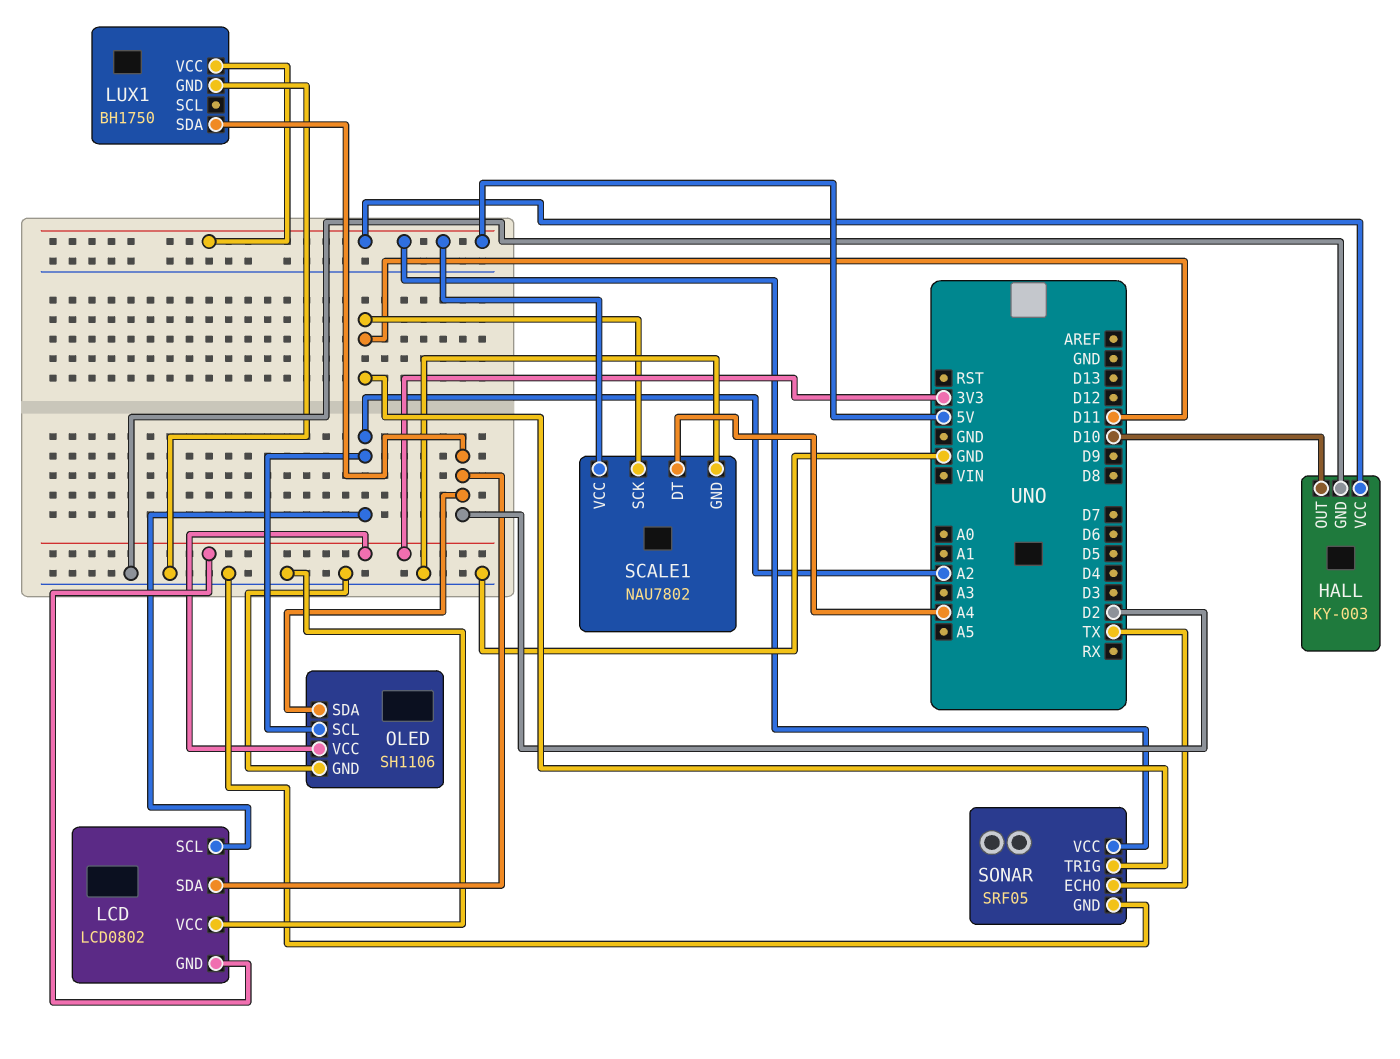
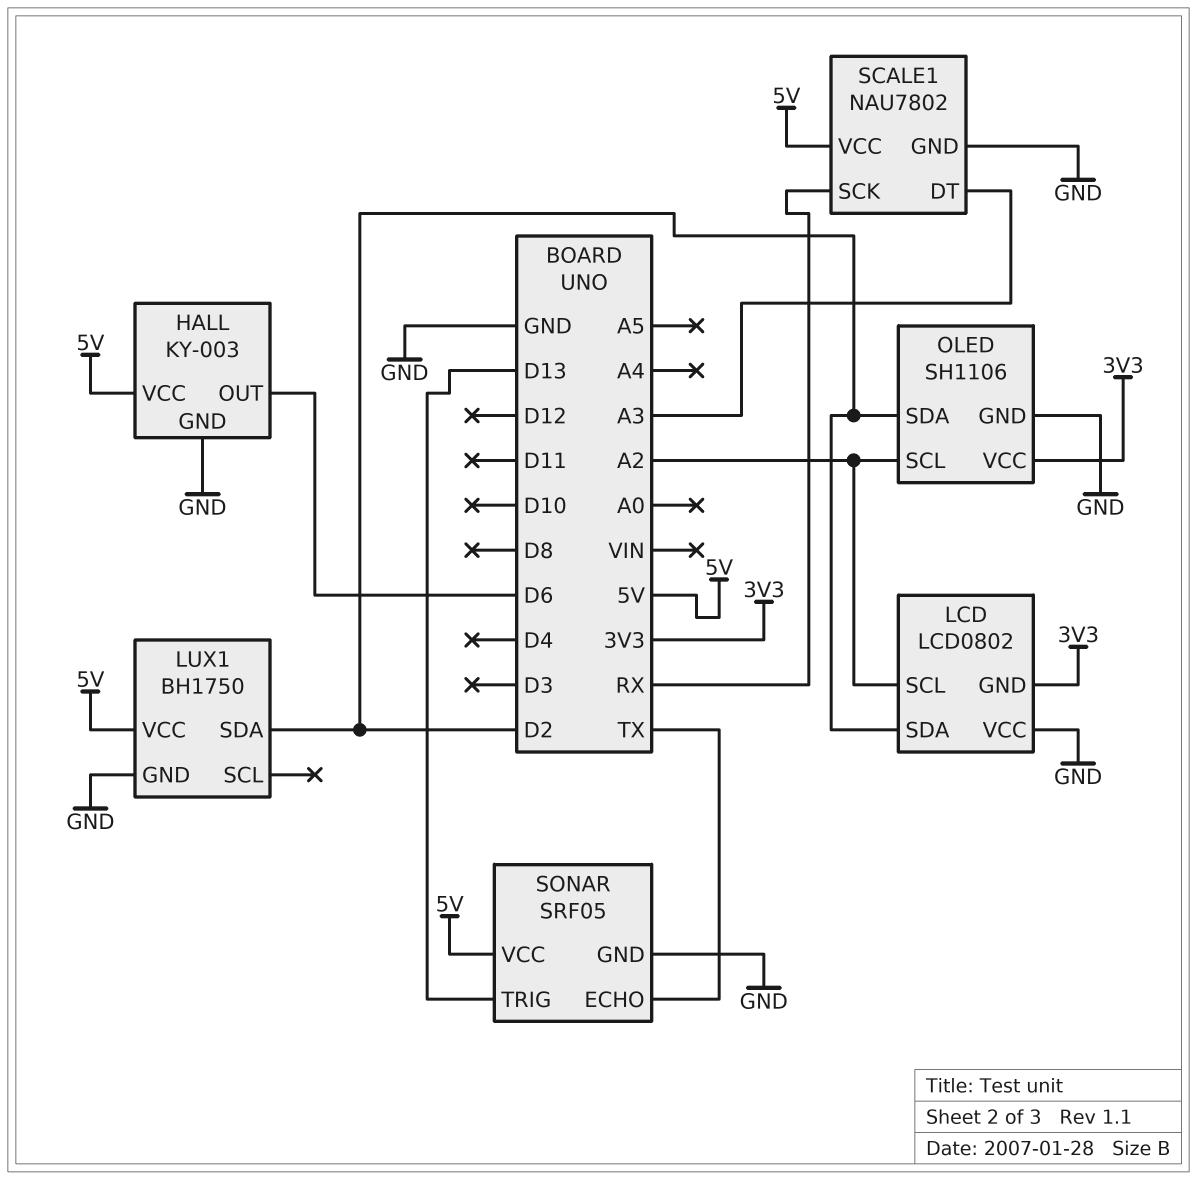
HALL pin OUT: D10 -> D6
SCALE1 pin DT: A4 -> A3
SCALE1 pin SCK: D11 -> RX
SONAR pin TRIG: D11 -> D13

